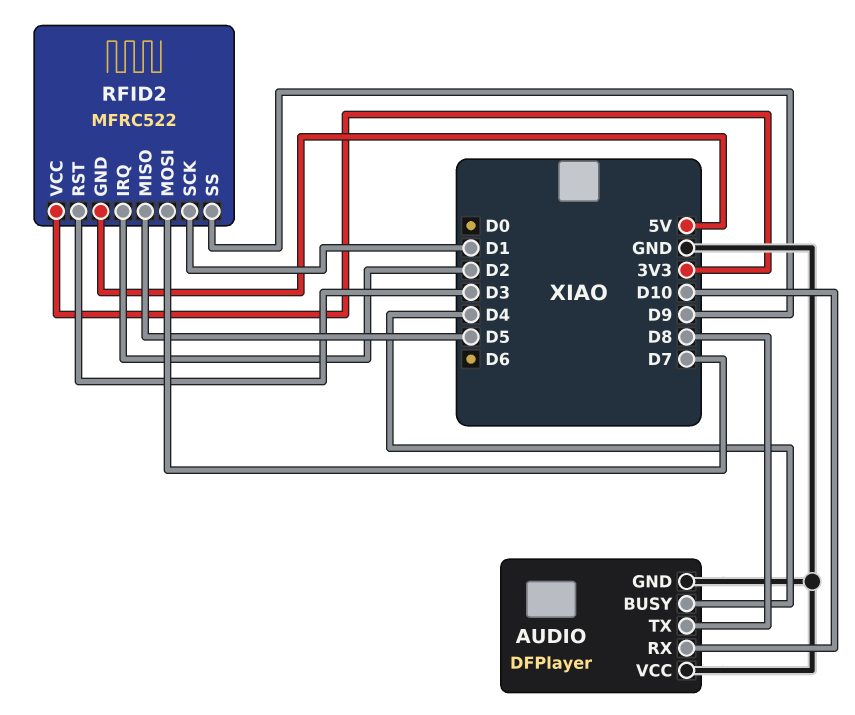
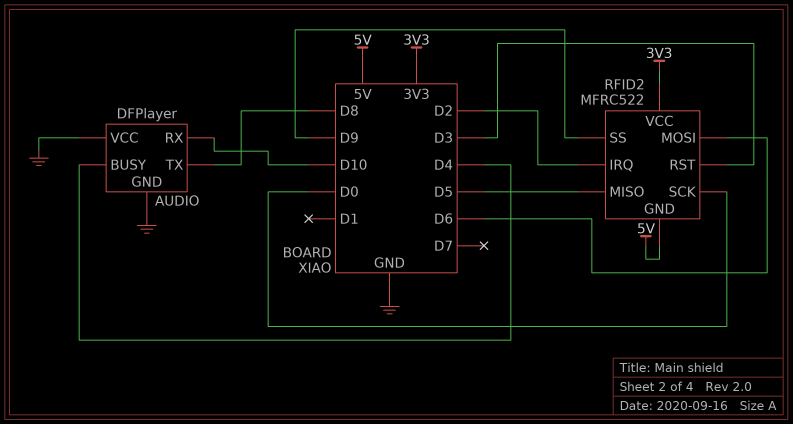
RFID2 pin MOSI: D7 -> D6
RFID2 pin SCK: D1 -> D0

